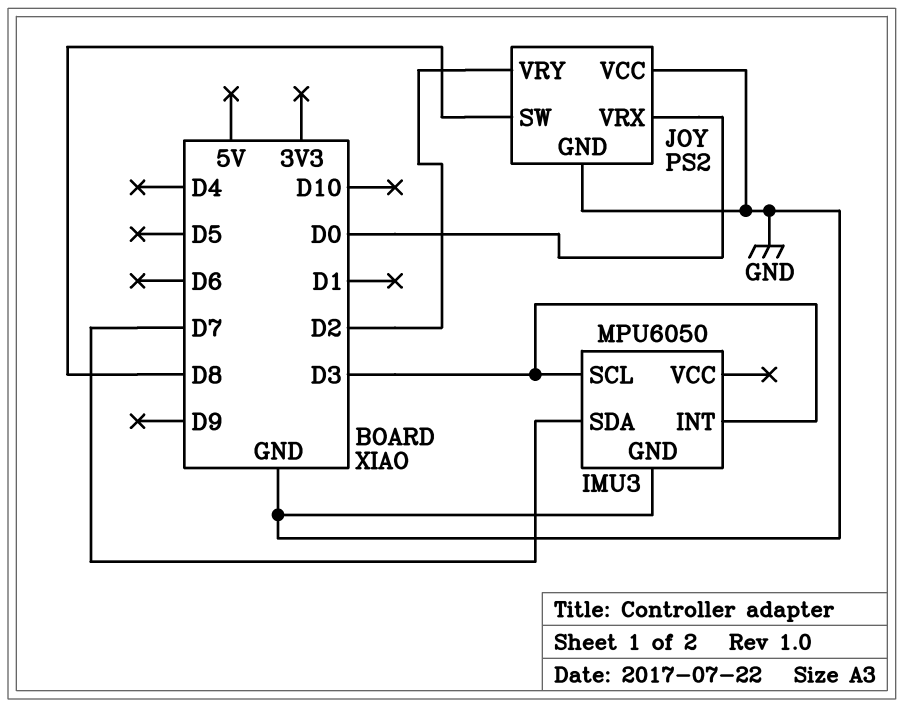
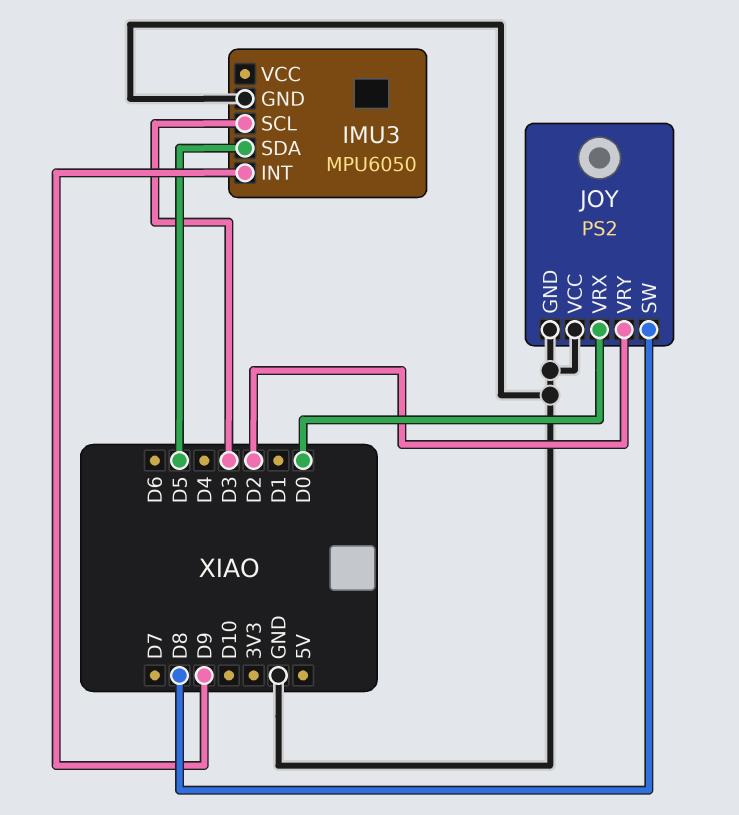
IMU3 pin INT: D3 -> D9
IMU3 pin SDA: D7 -> D5

